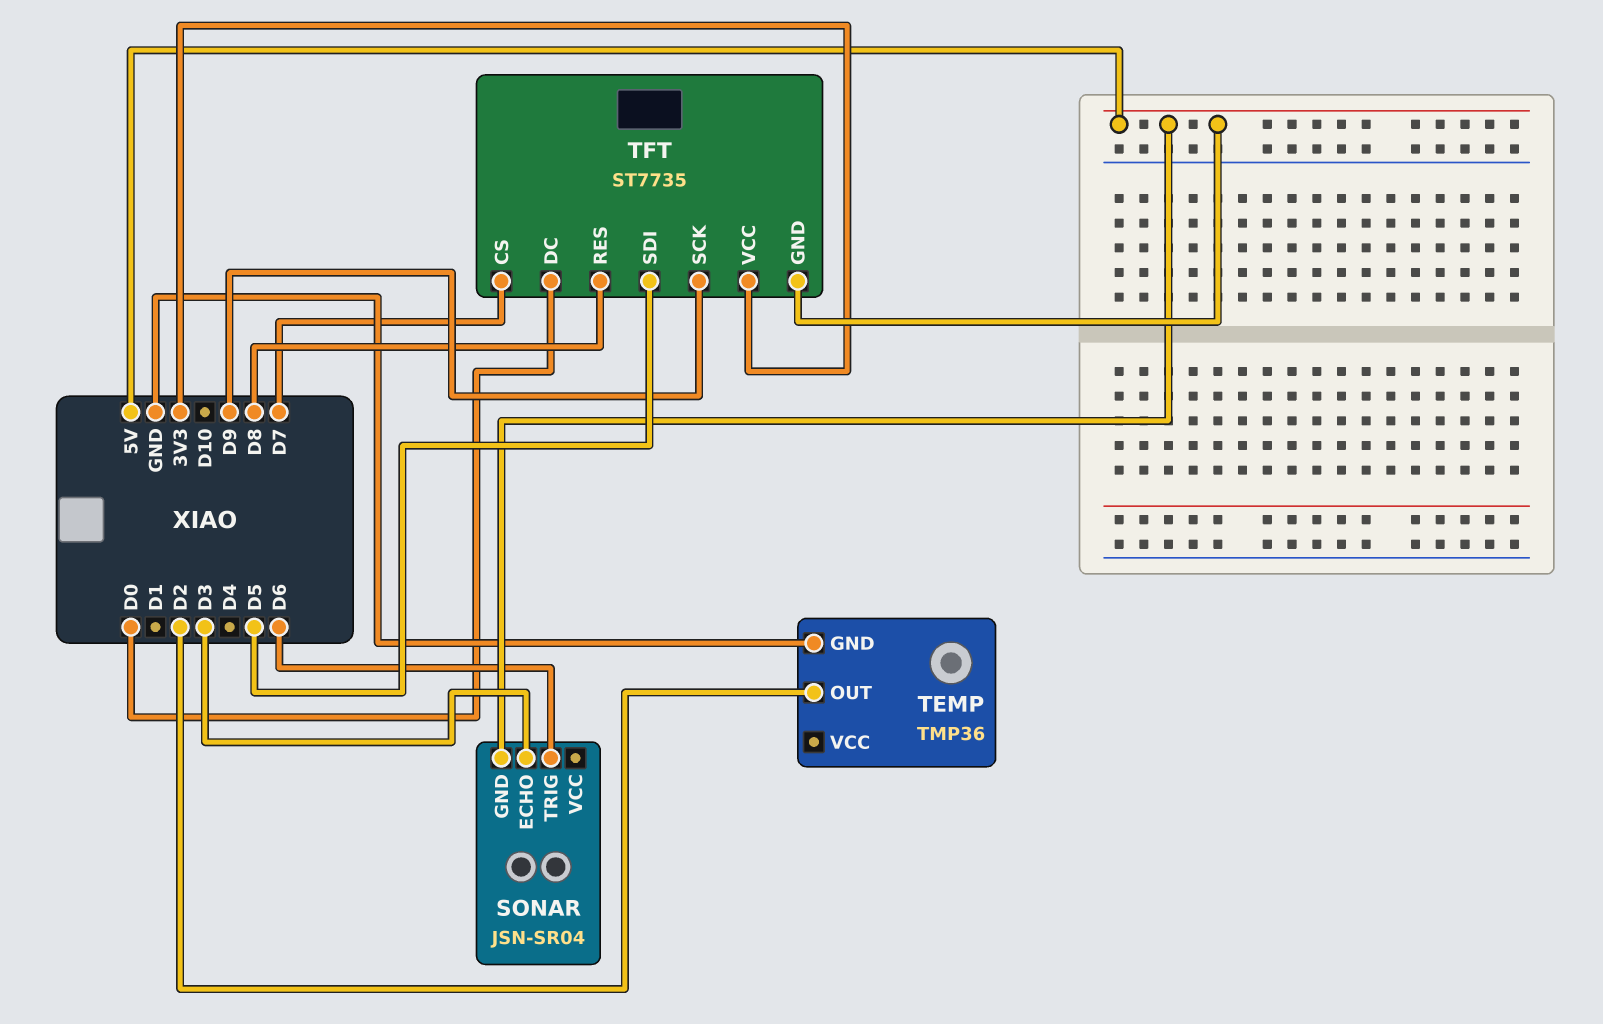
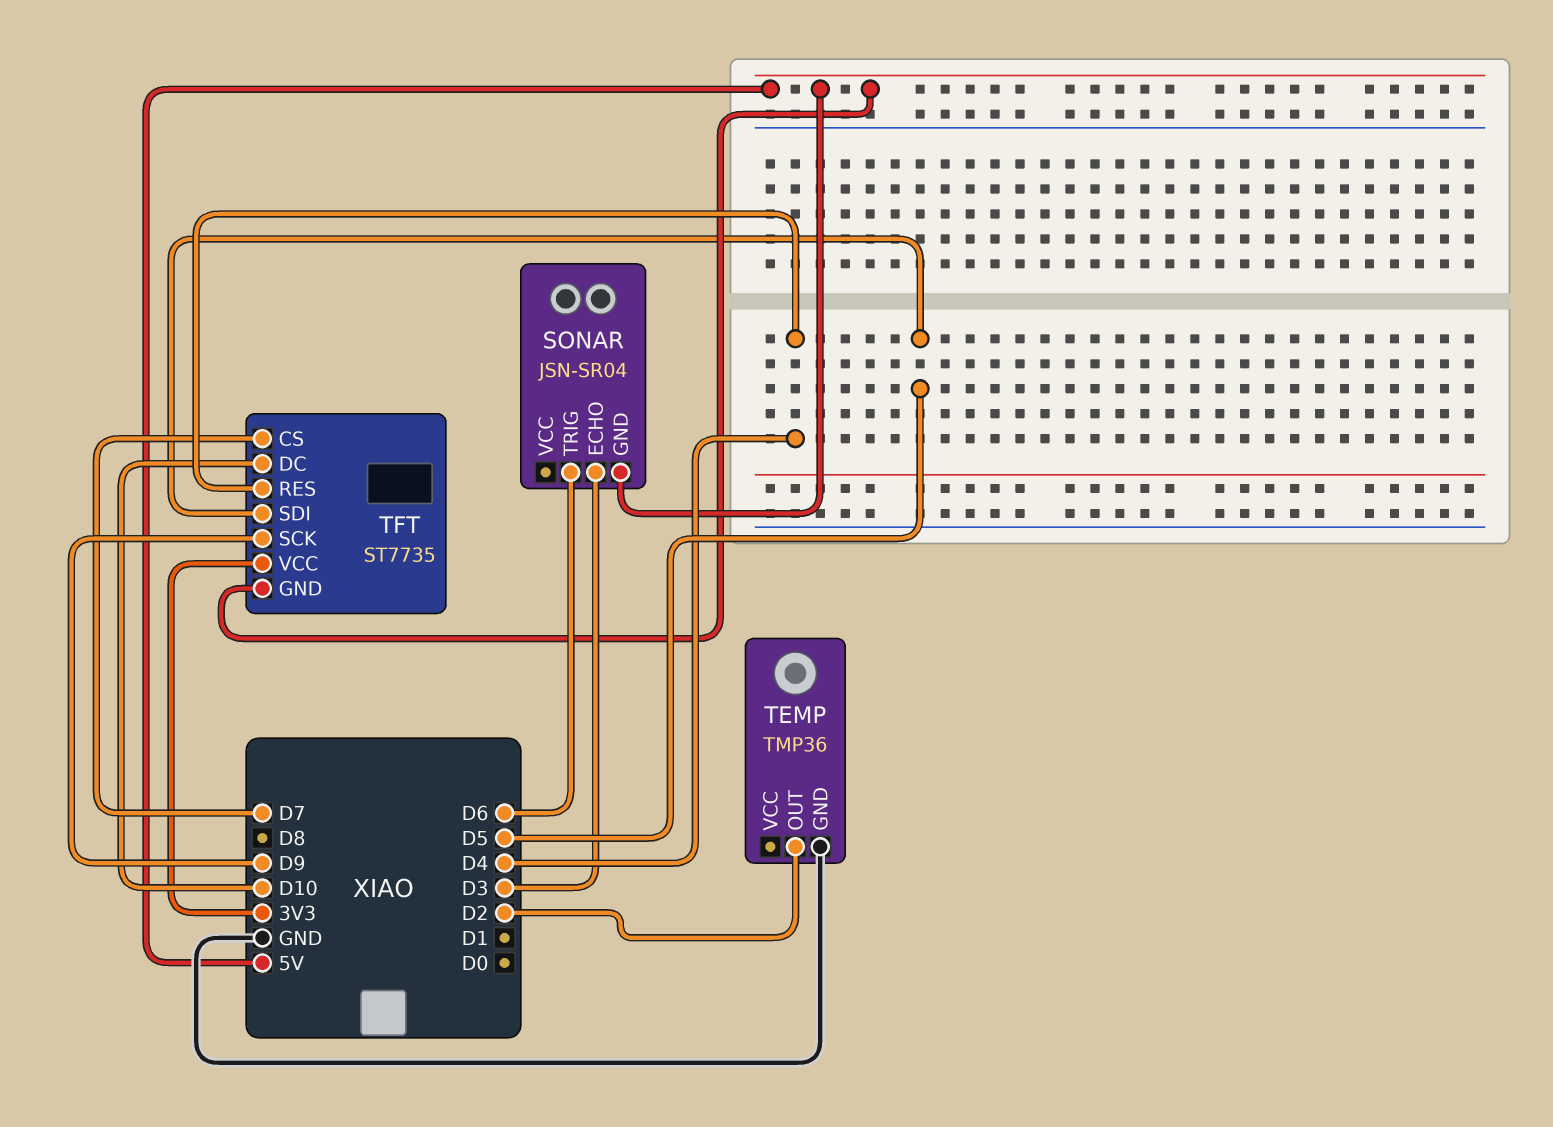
TFT pin DC: D0 -> D10
TFT pin RES: D8 -> D4

